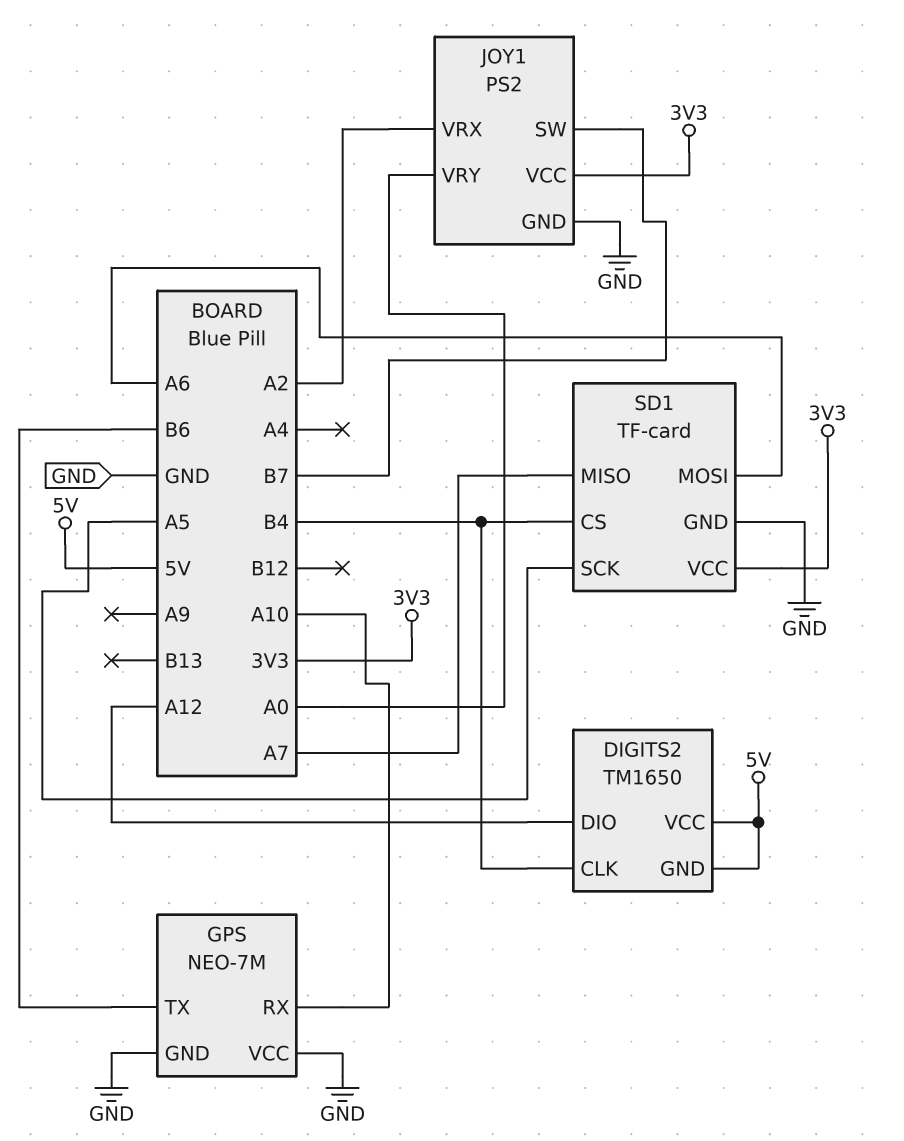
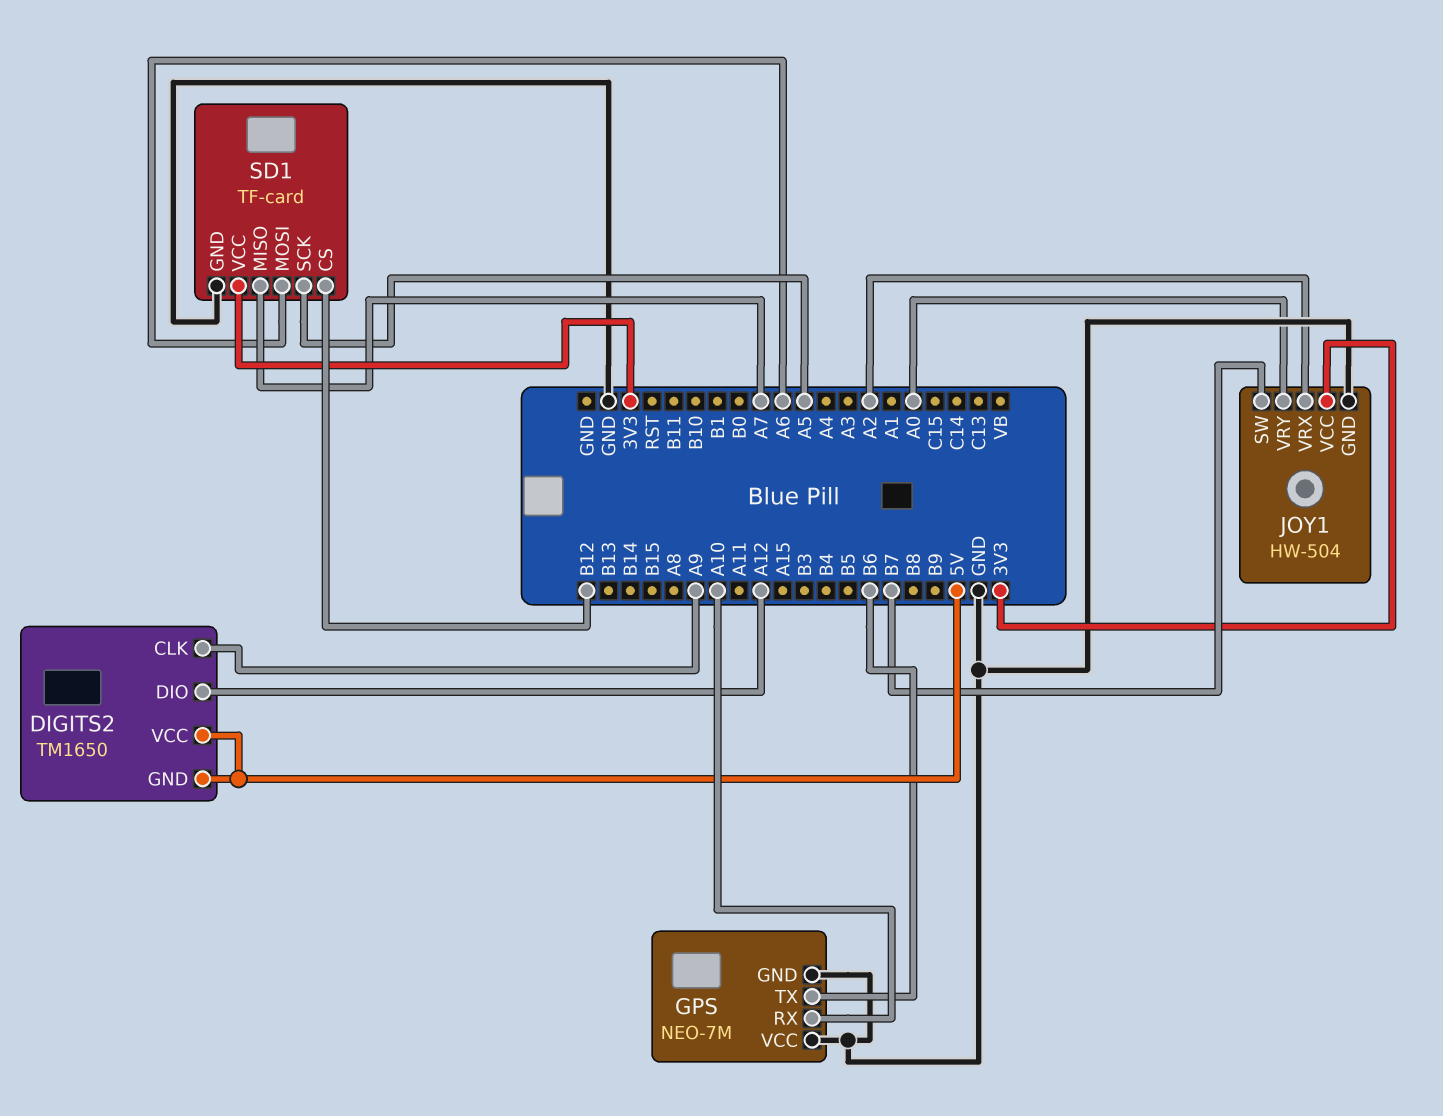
DIGITS2 pin CLK: B4 -> A9
JOY1: PS2 -> HW-504
SD1 pin CS: B4 -> B12

